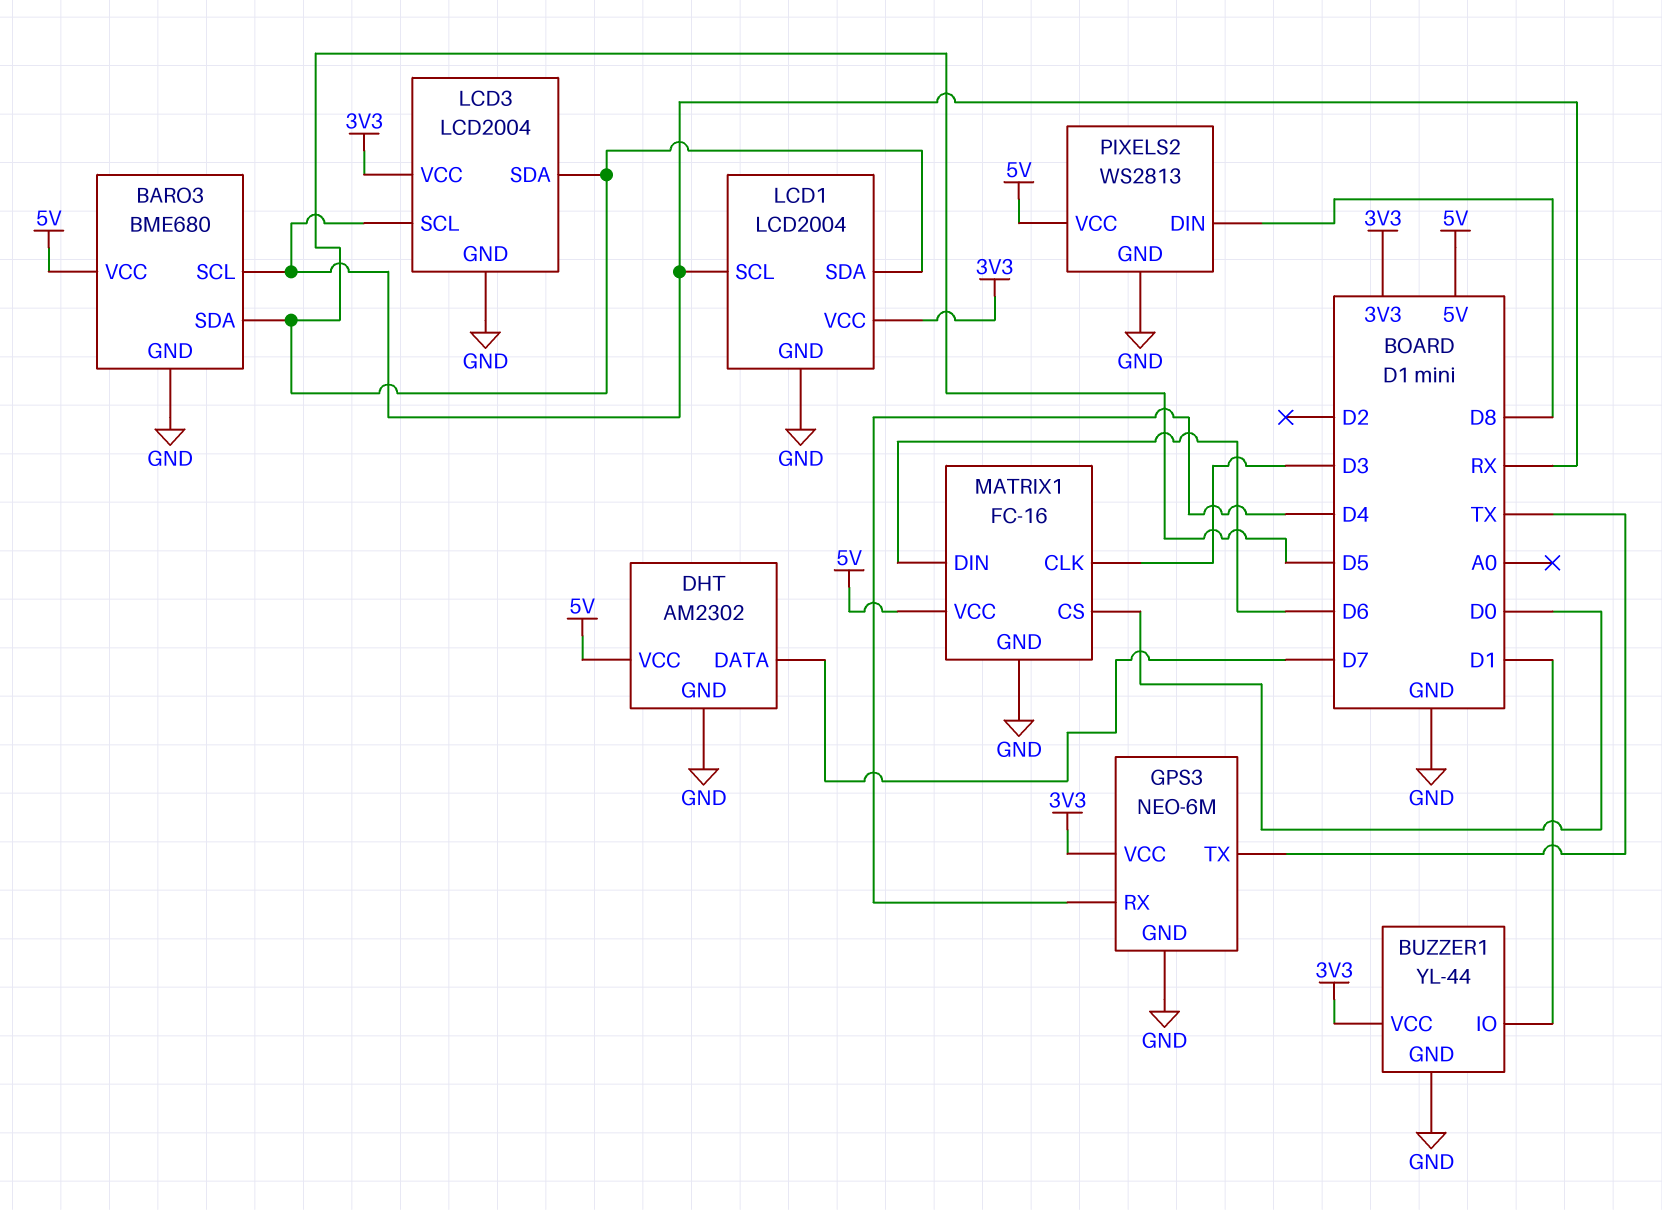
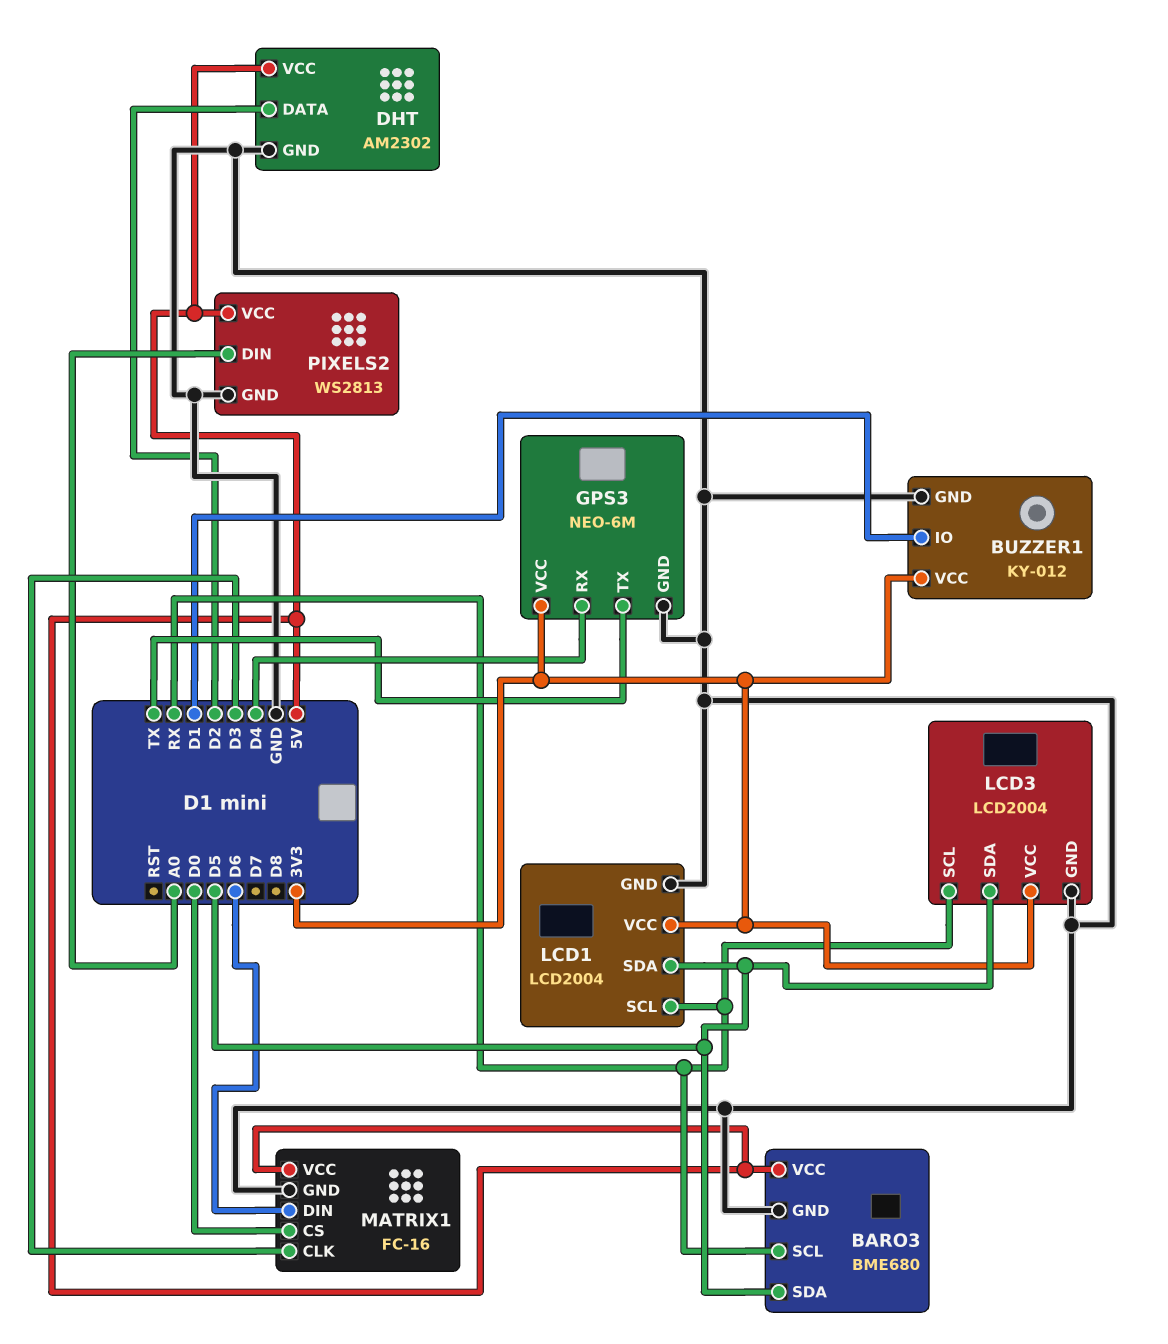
BUZZER1: YL-44 -> KY-012
DHT pin DATA: D7 -> D2
PIXELS2 pin DIN: D8 -> A0

